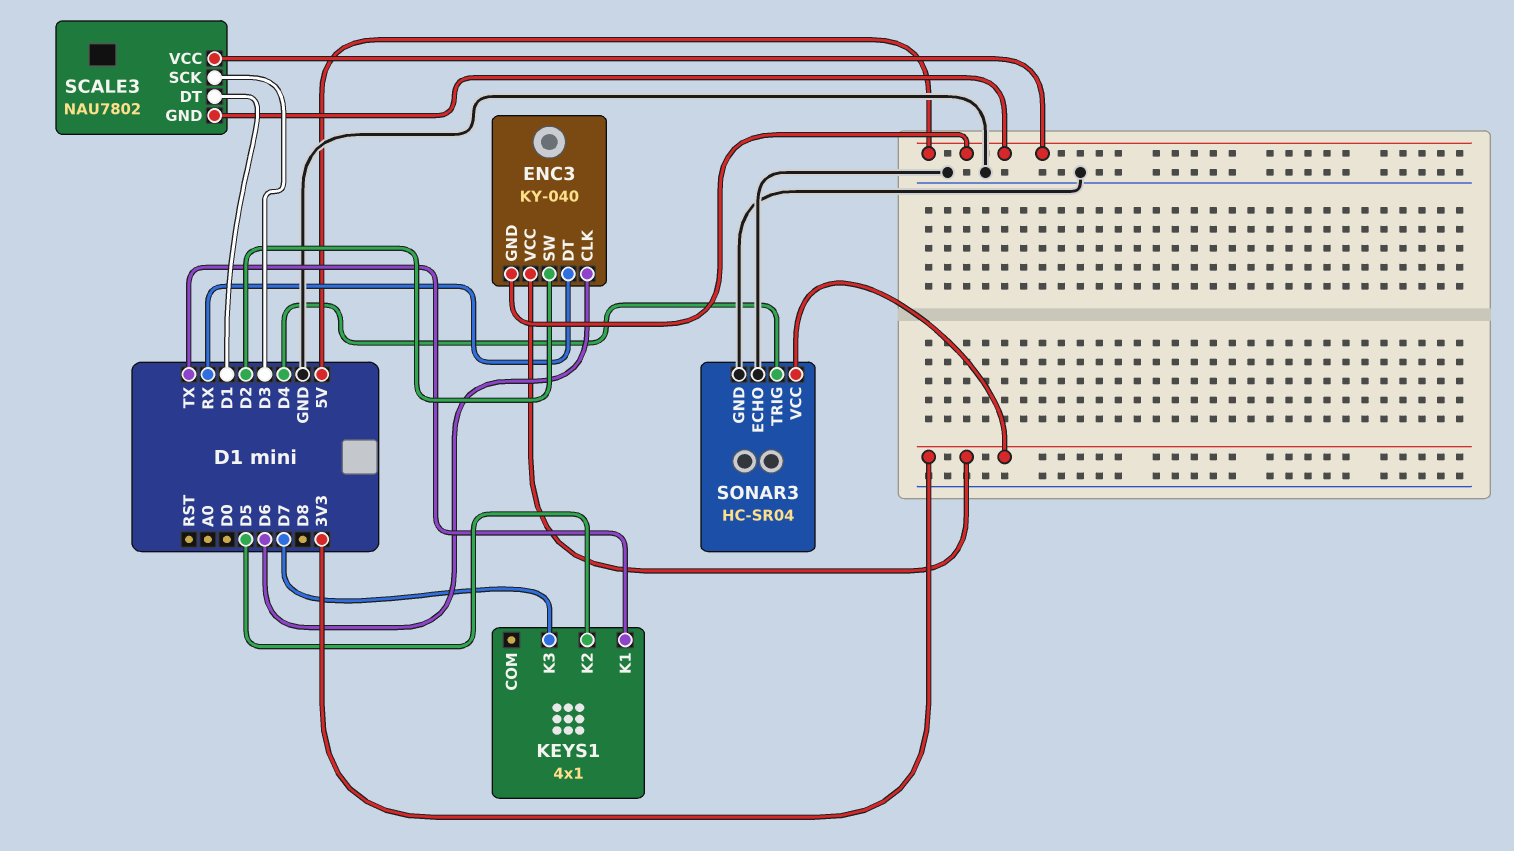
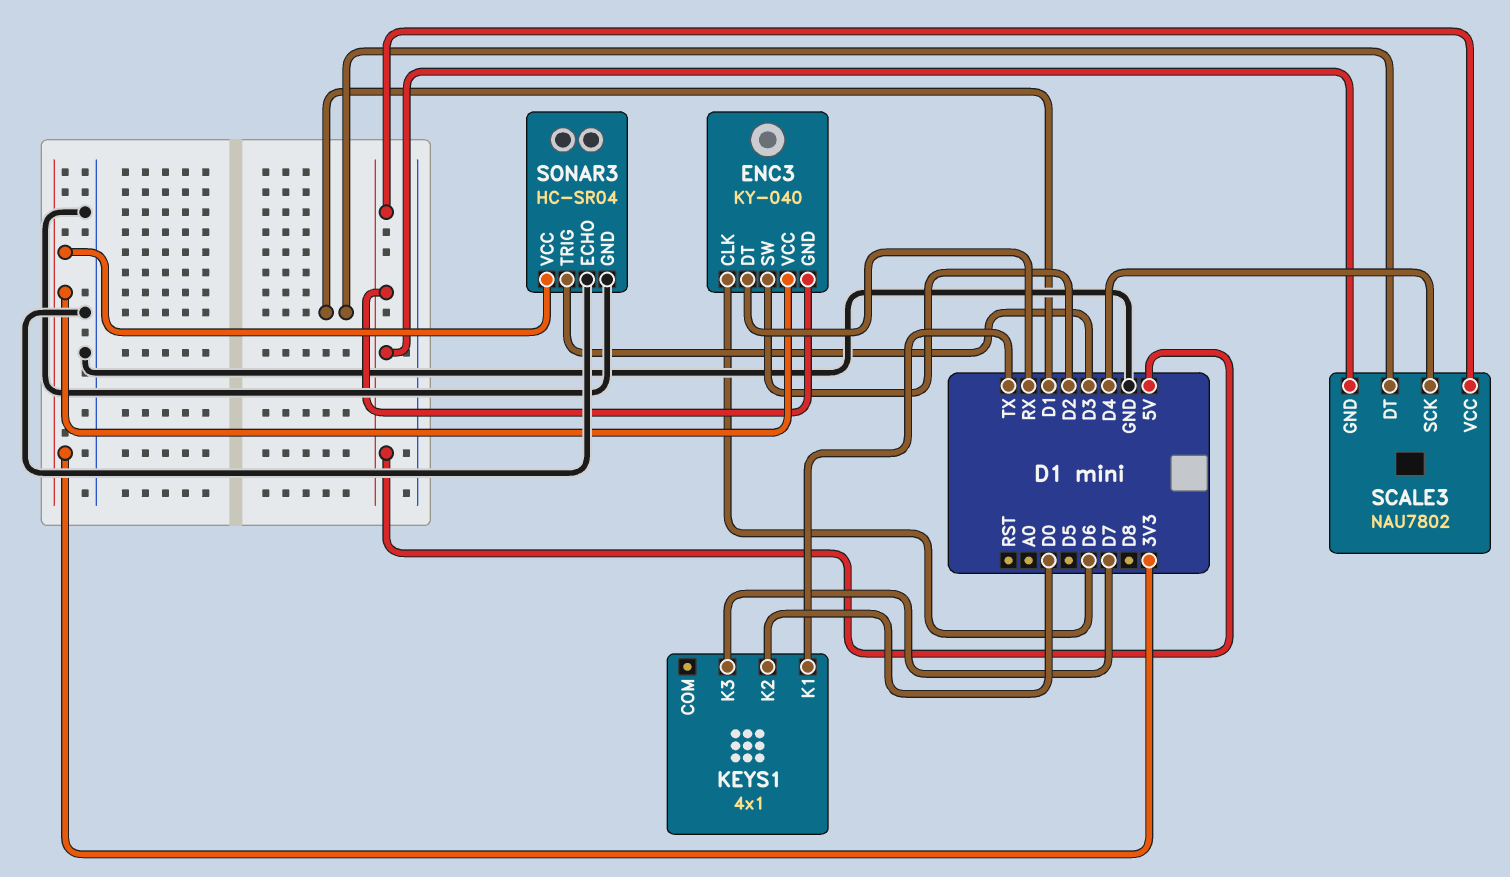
KEYS1 pin K2: D5 -> D0
SCALE3 pin SCK: D3 -> D4
SONAR3 pin TRIG: D4 -> D3

